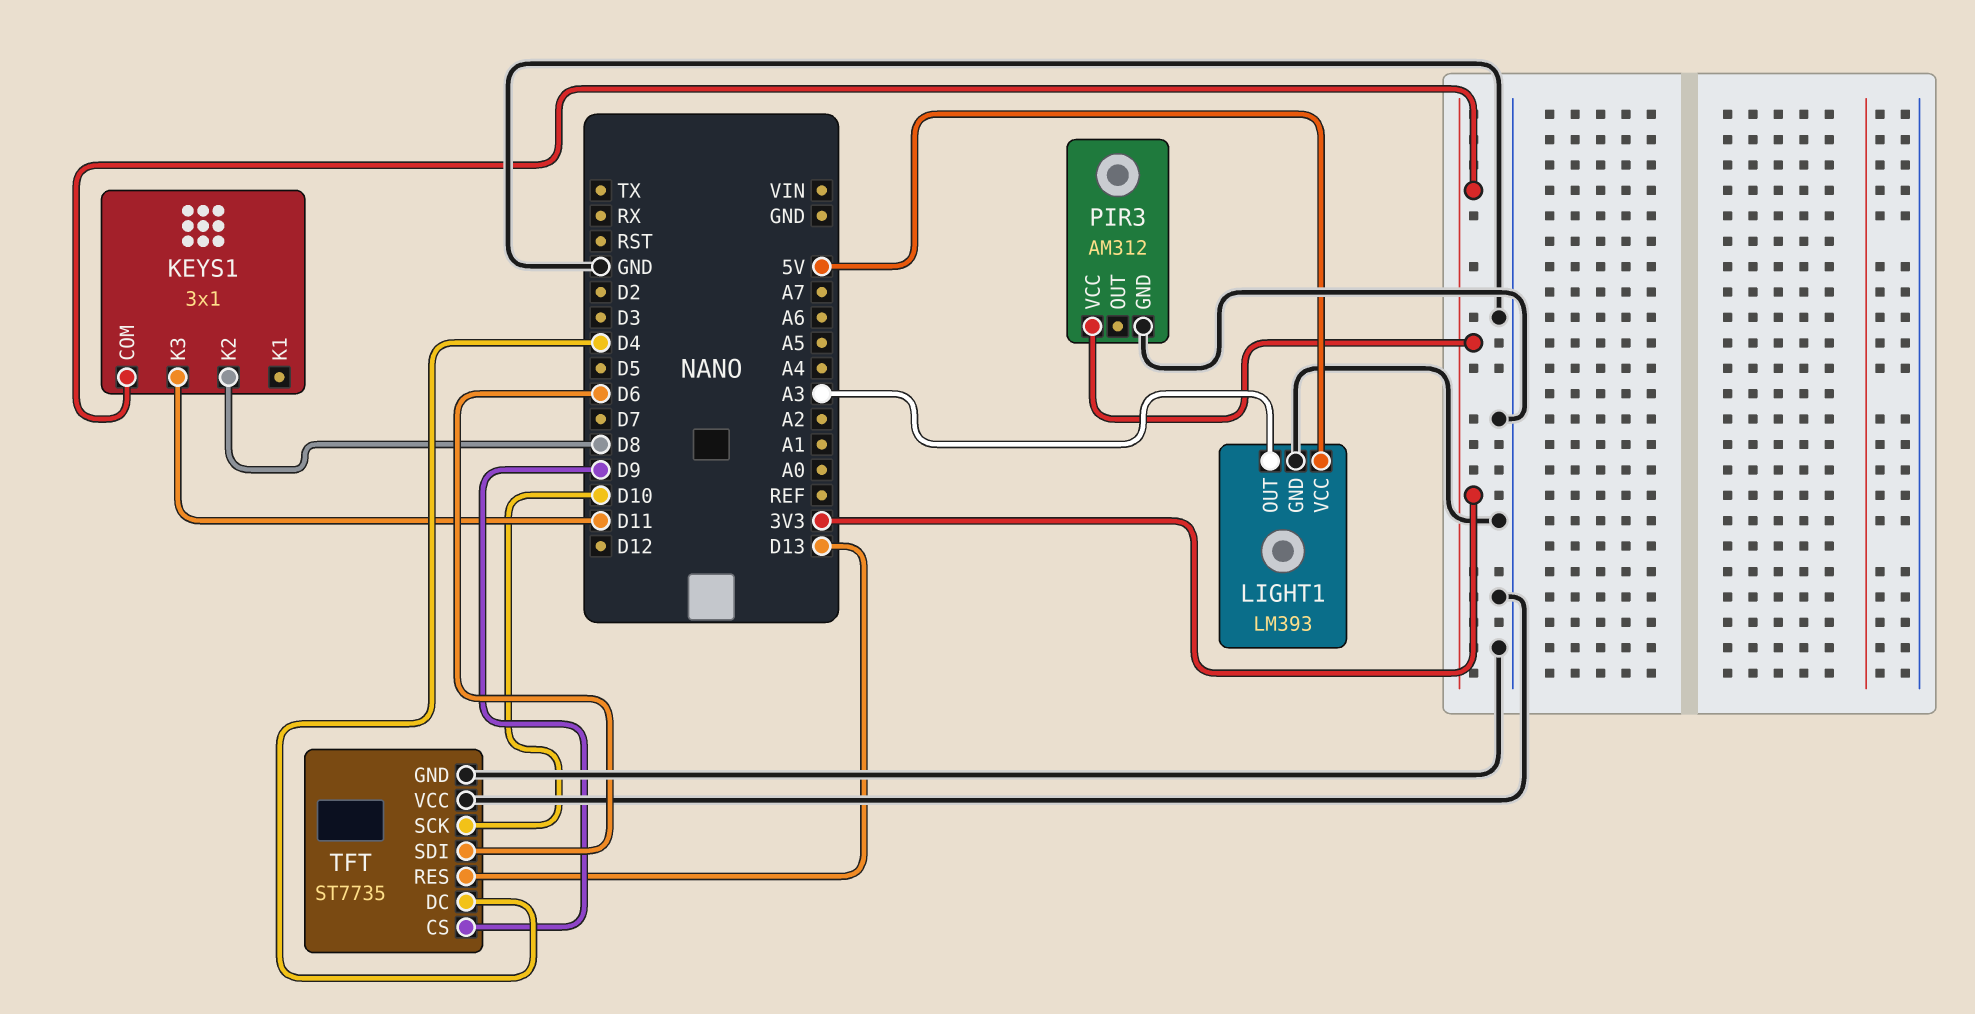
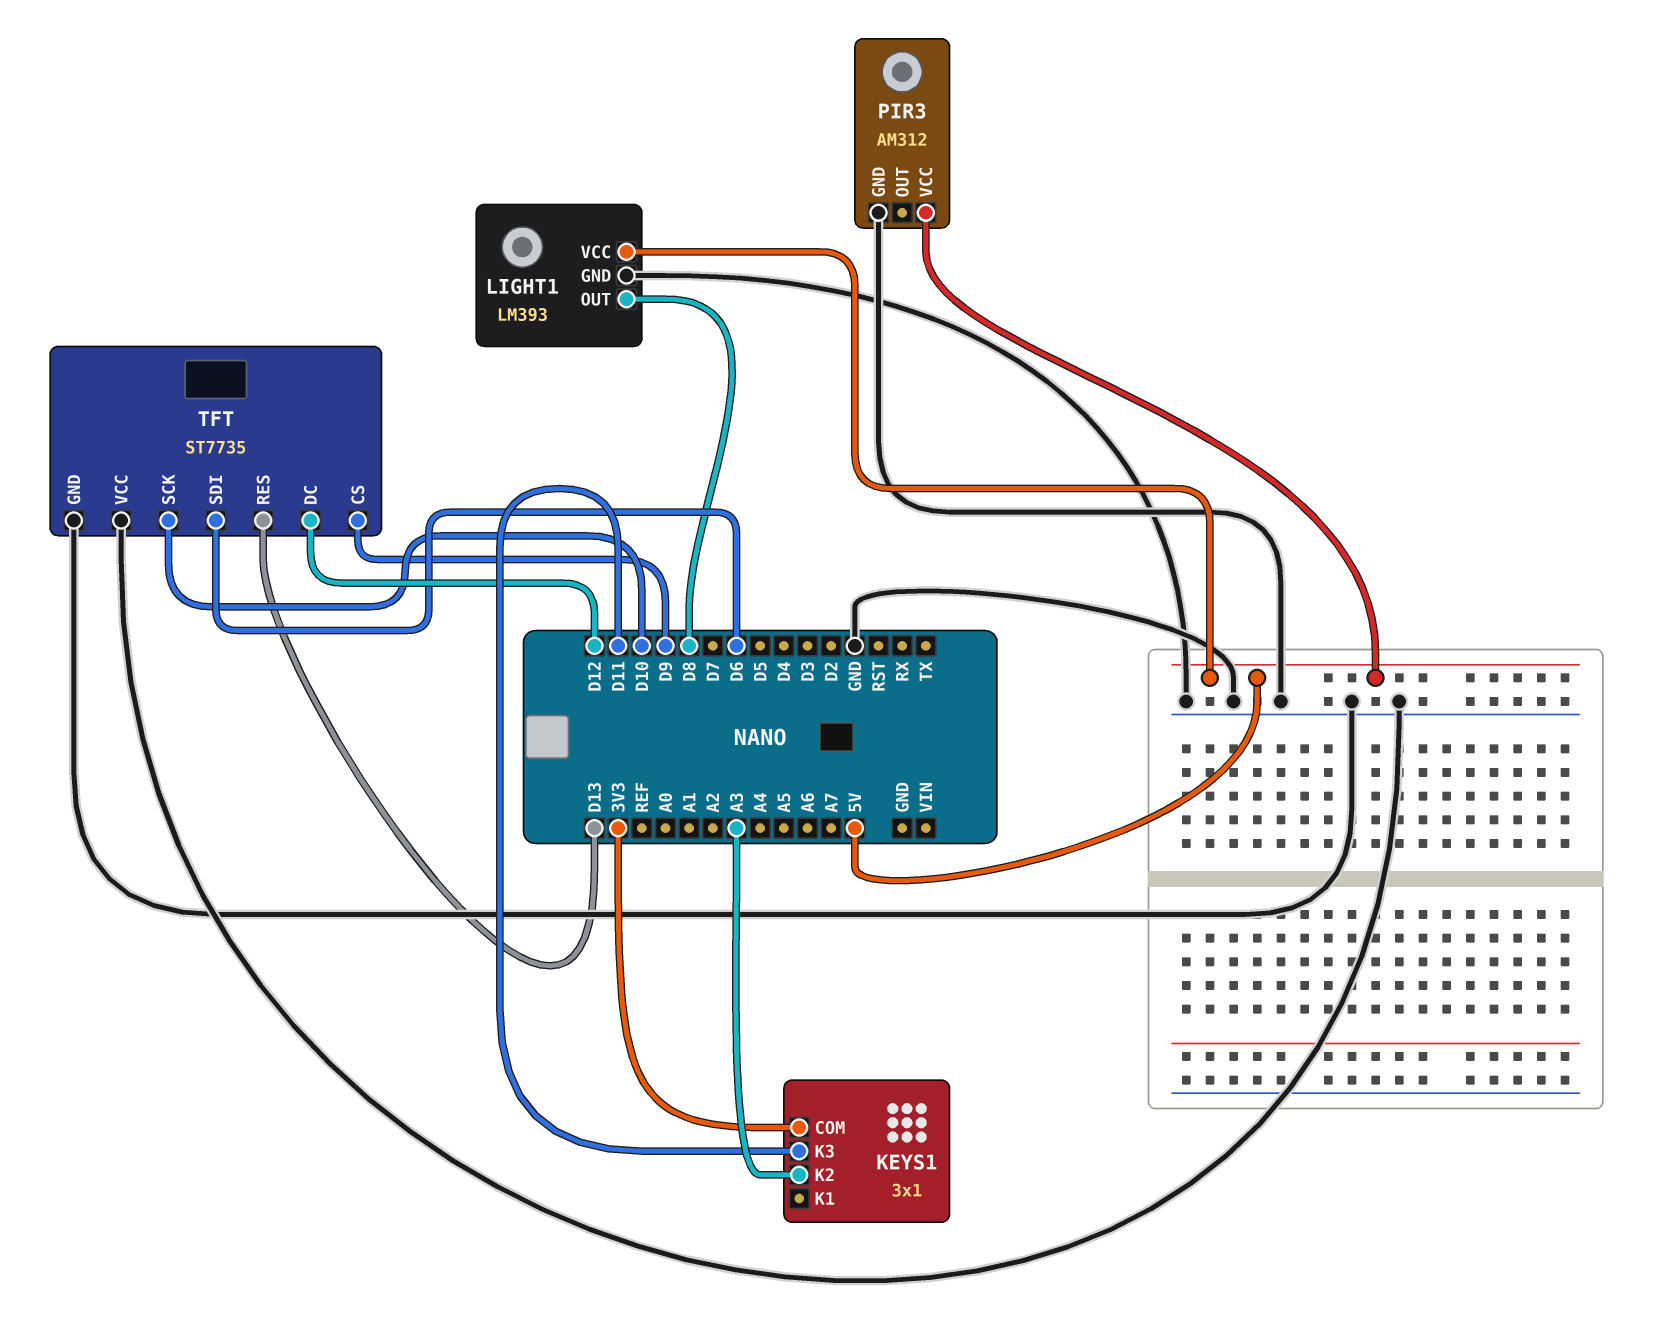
KEYS1 pin K2: D8 -> A3
LIGHT1 pin OUT: A3 -> D8
PIR3 pin VCC: 3V3 -> 5V
TFT pin DC: D4 -> D12

